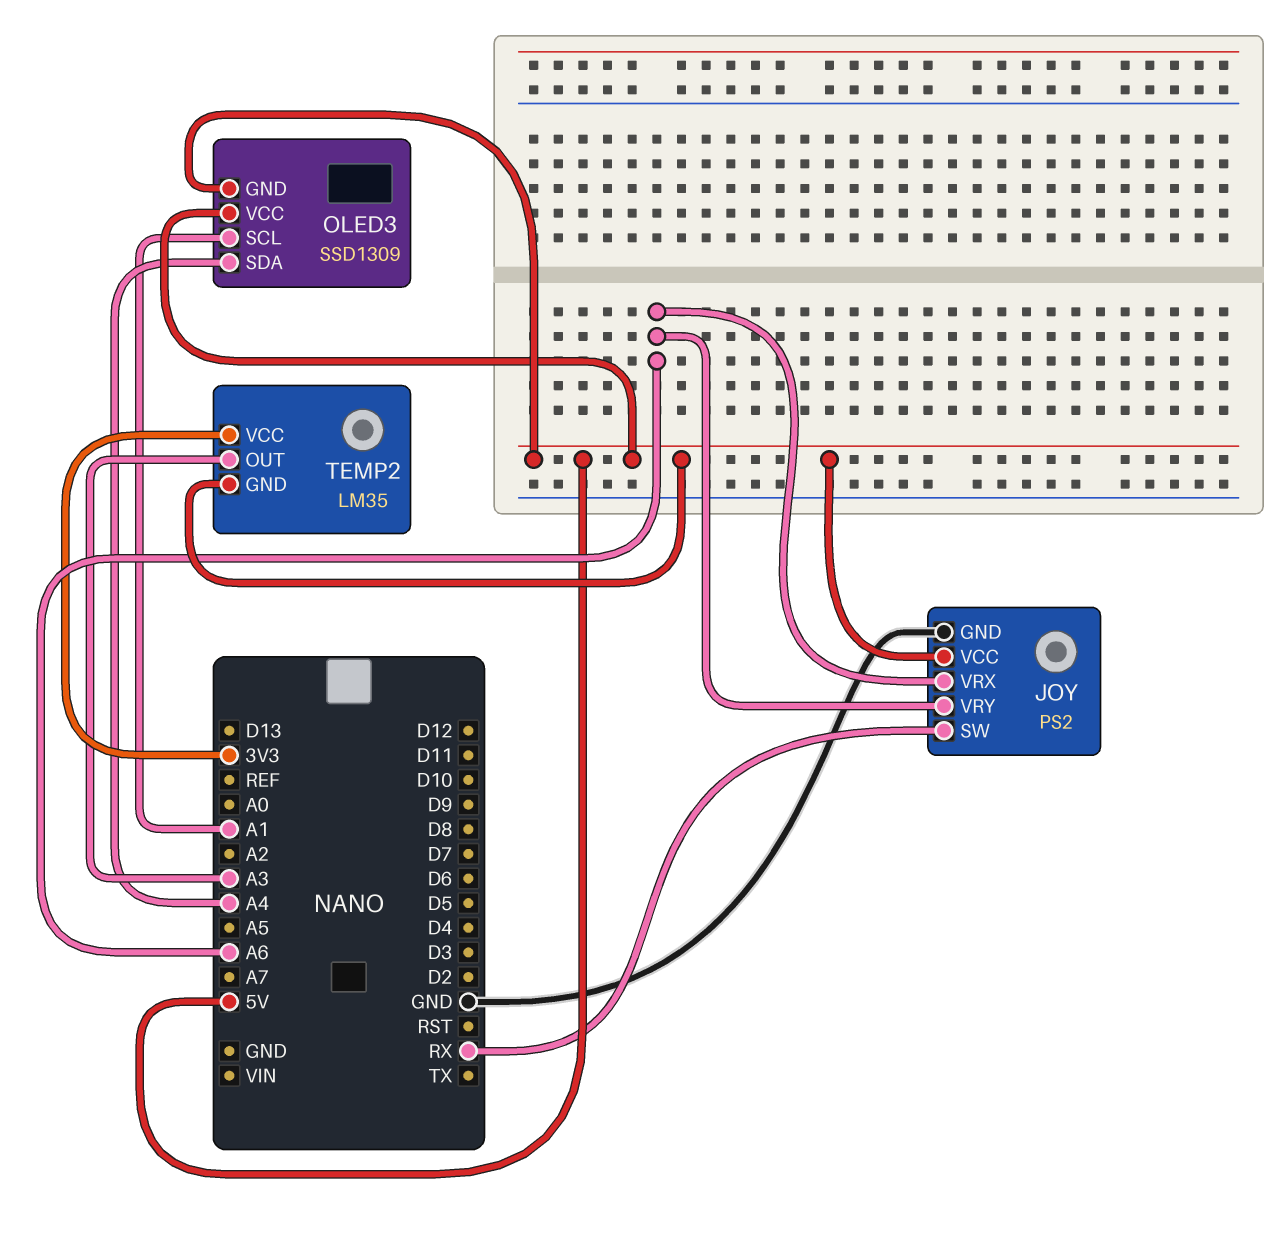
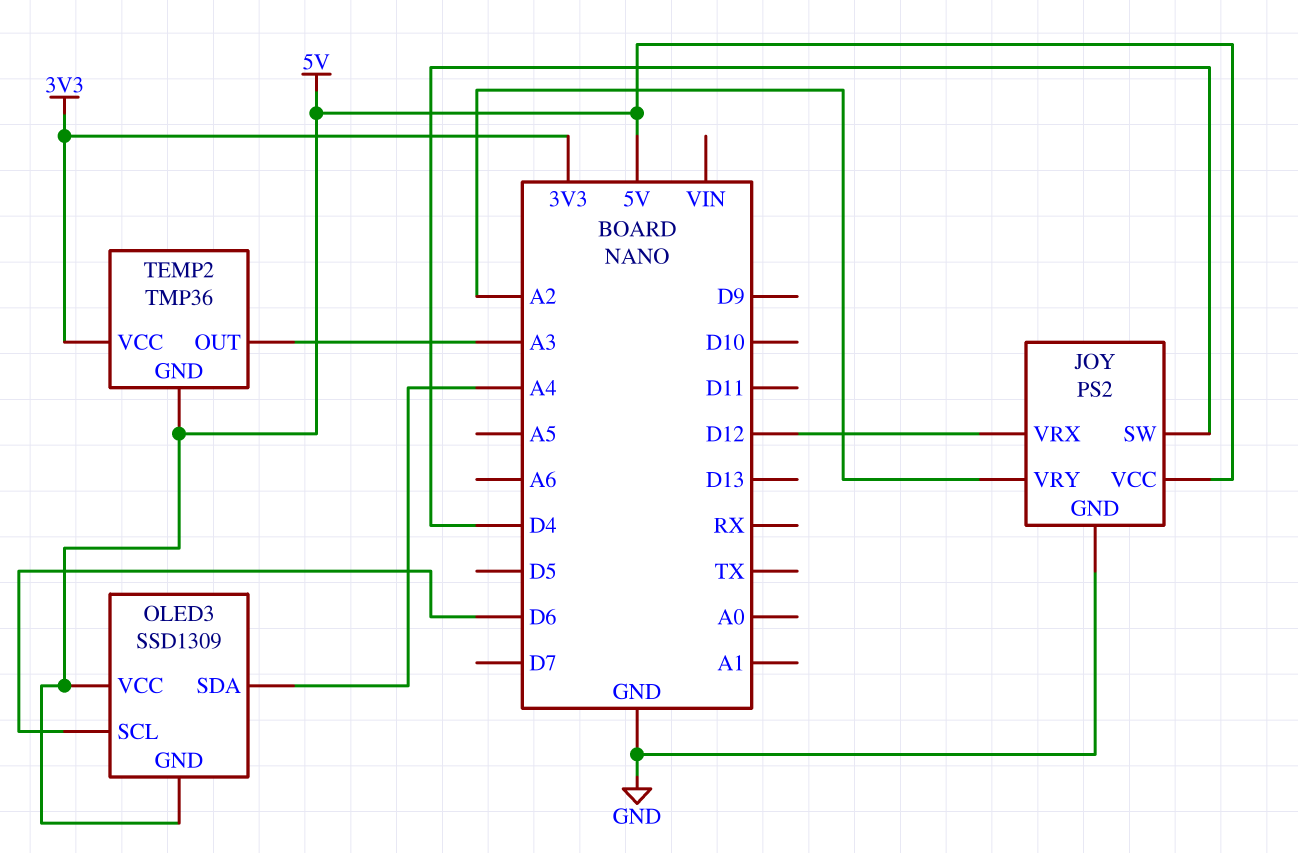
JOY pin SW: RX -> D4
JOY pin VRX: A6 -> D12
JOY pin VRY: A6 -> A2
OLED3 pin SCL: A1 -> D6
TEMP2: LM35 -> TMP36

